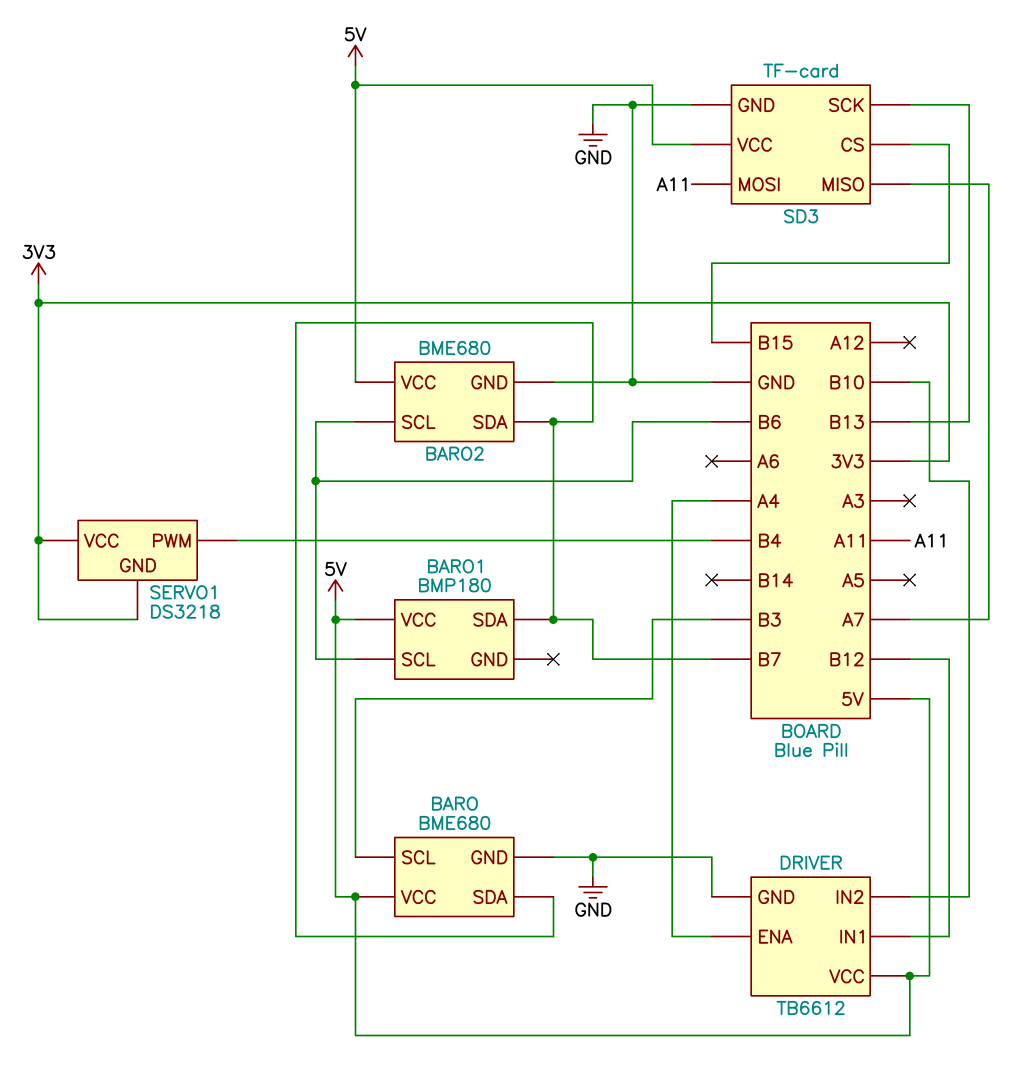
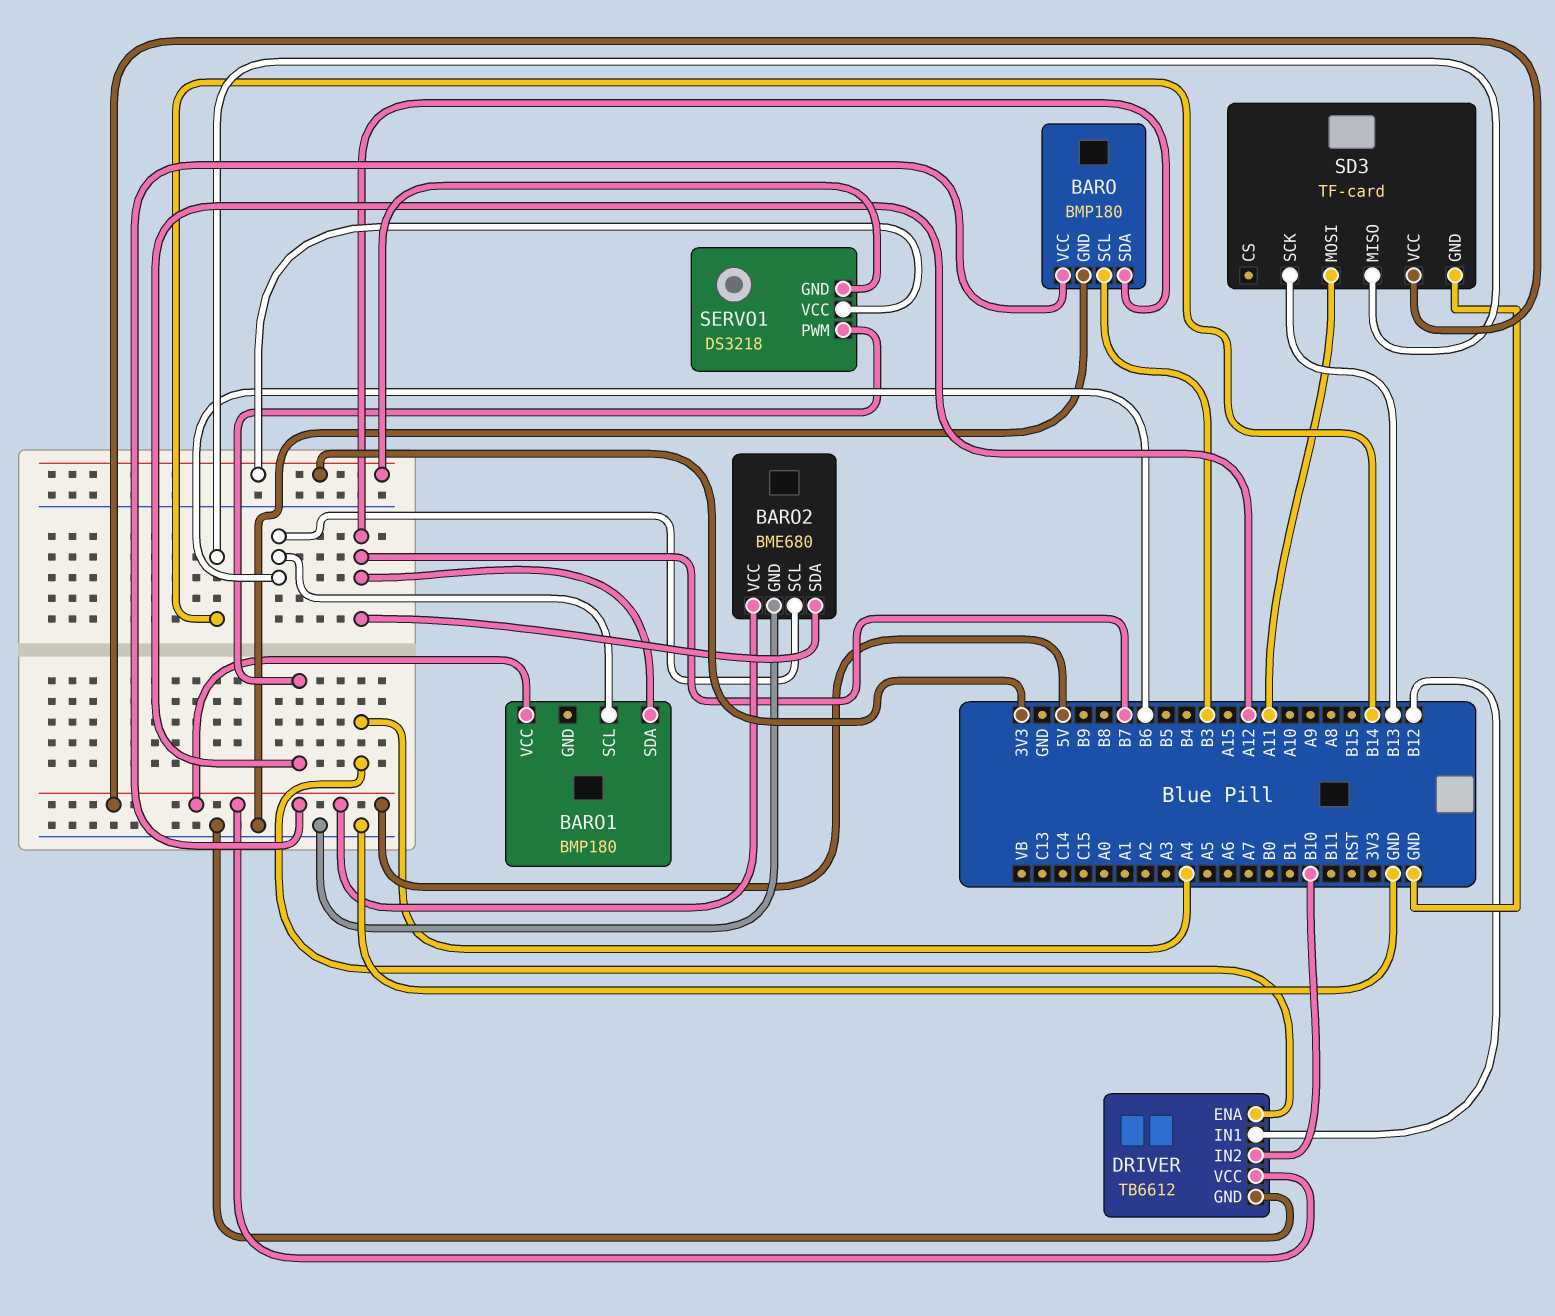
BARO: BME680 -> BMP180
SD3 pin CS: B15 -> none
SD3 pin MISO: A7 -> B14
SERVO1 pin PWM: B4 -> A12

